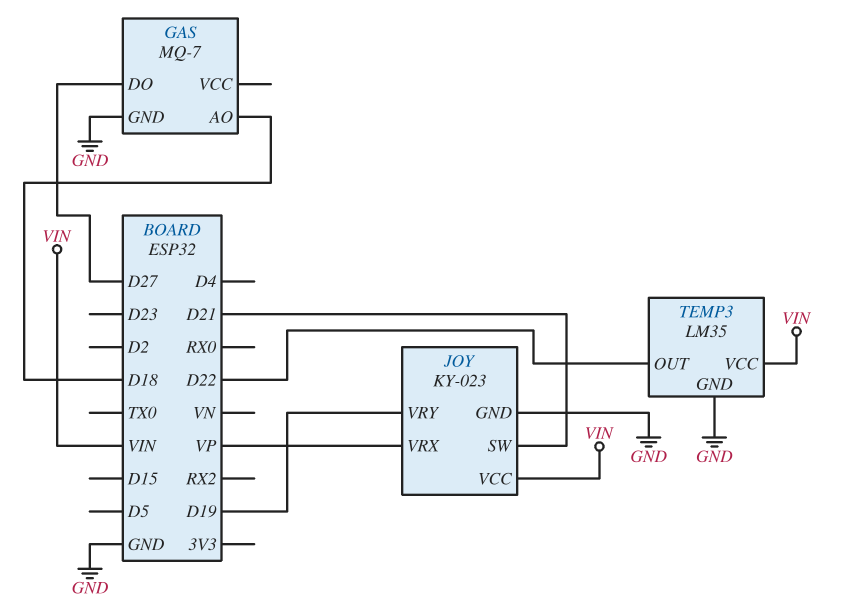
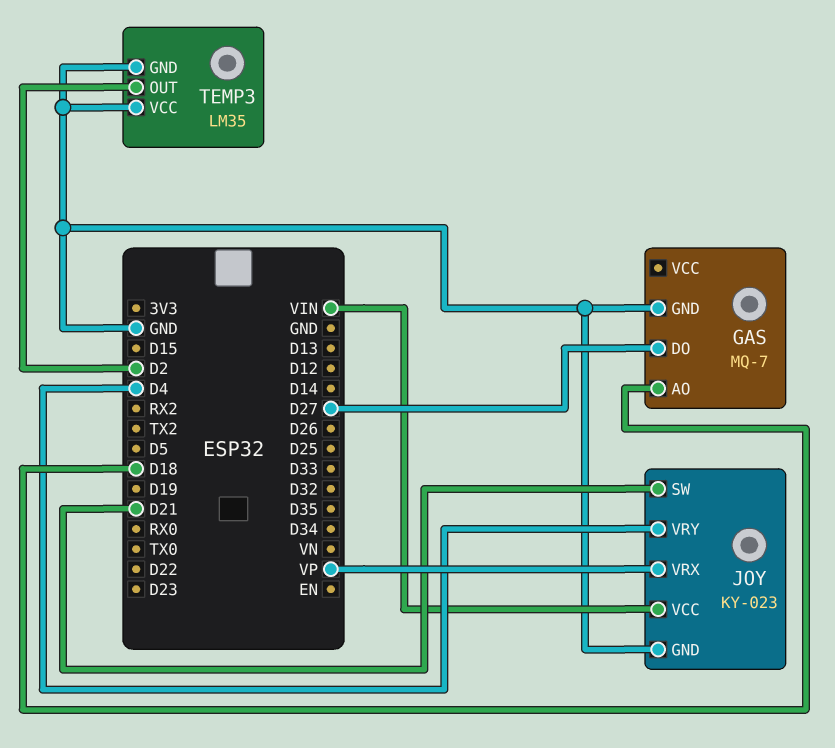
JOY pin VRY: D19 -> D4
TEMP3 pin OUT: D22 -> D2
TEMP3 pin VCC: VIN -> GND

